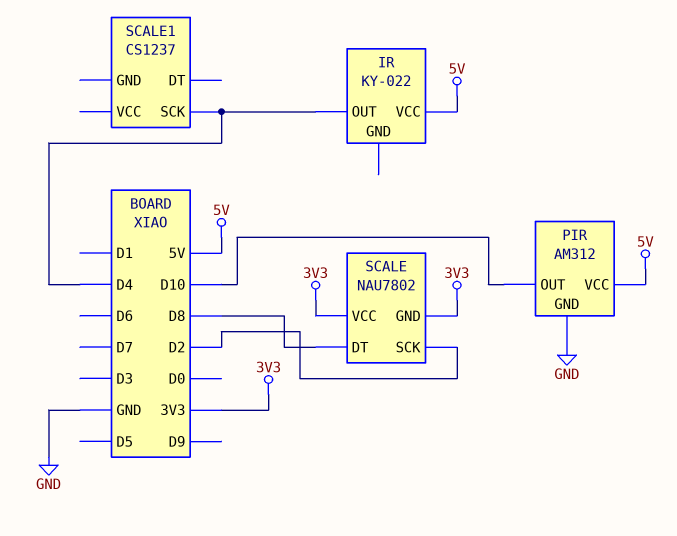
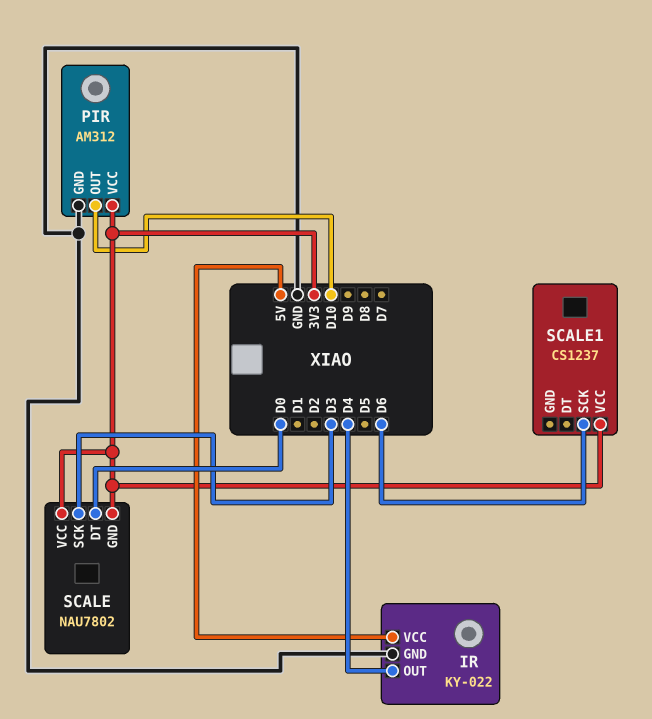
IR pin GND: none -> GND
PIR pin VCC: 5V -> 3V3
SCALE pin DT: D8 -> D0
SCALE pin SCK: D2 -> D3
SCALE1 pin SCK: D4 -> D6
SCALE1 pin VCC: none -> 3V3

